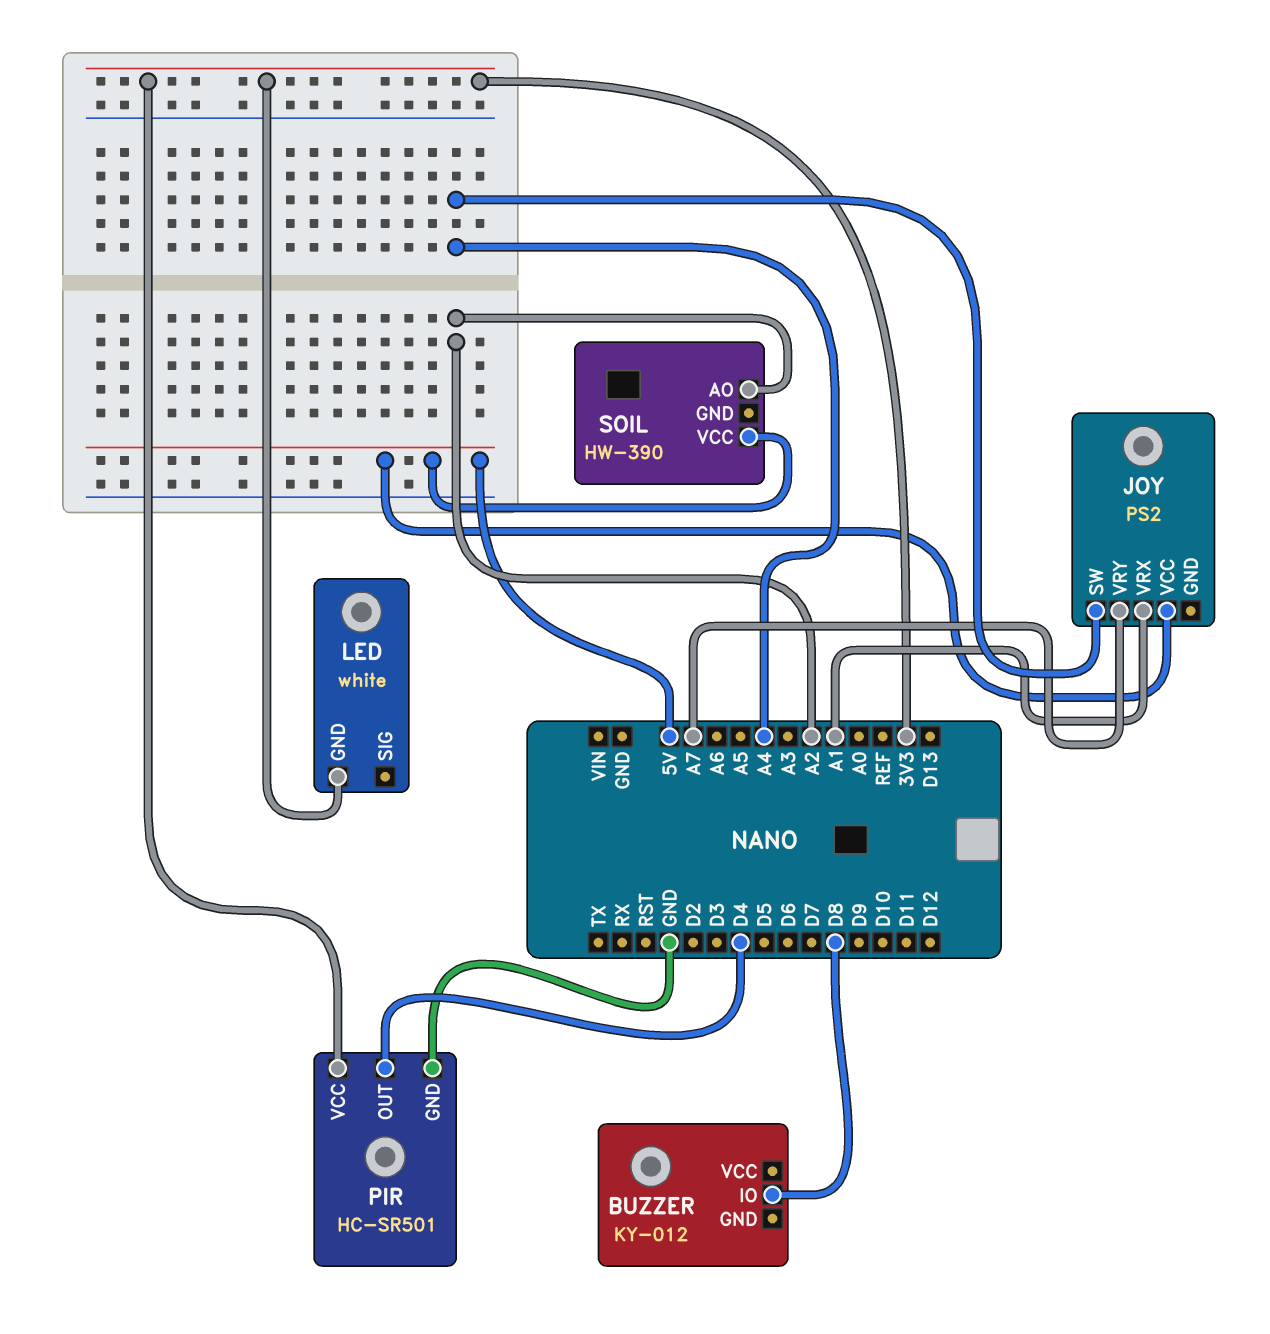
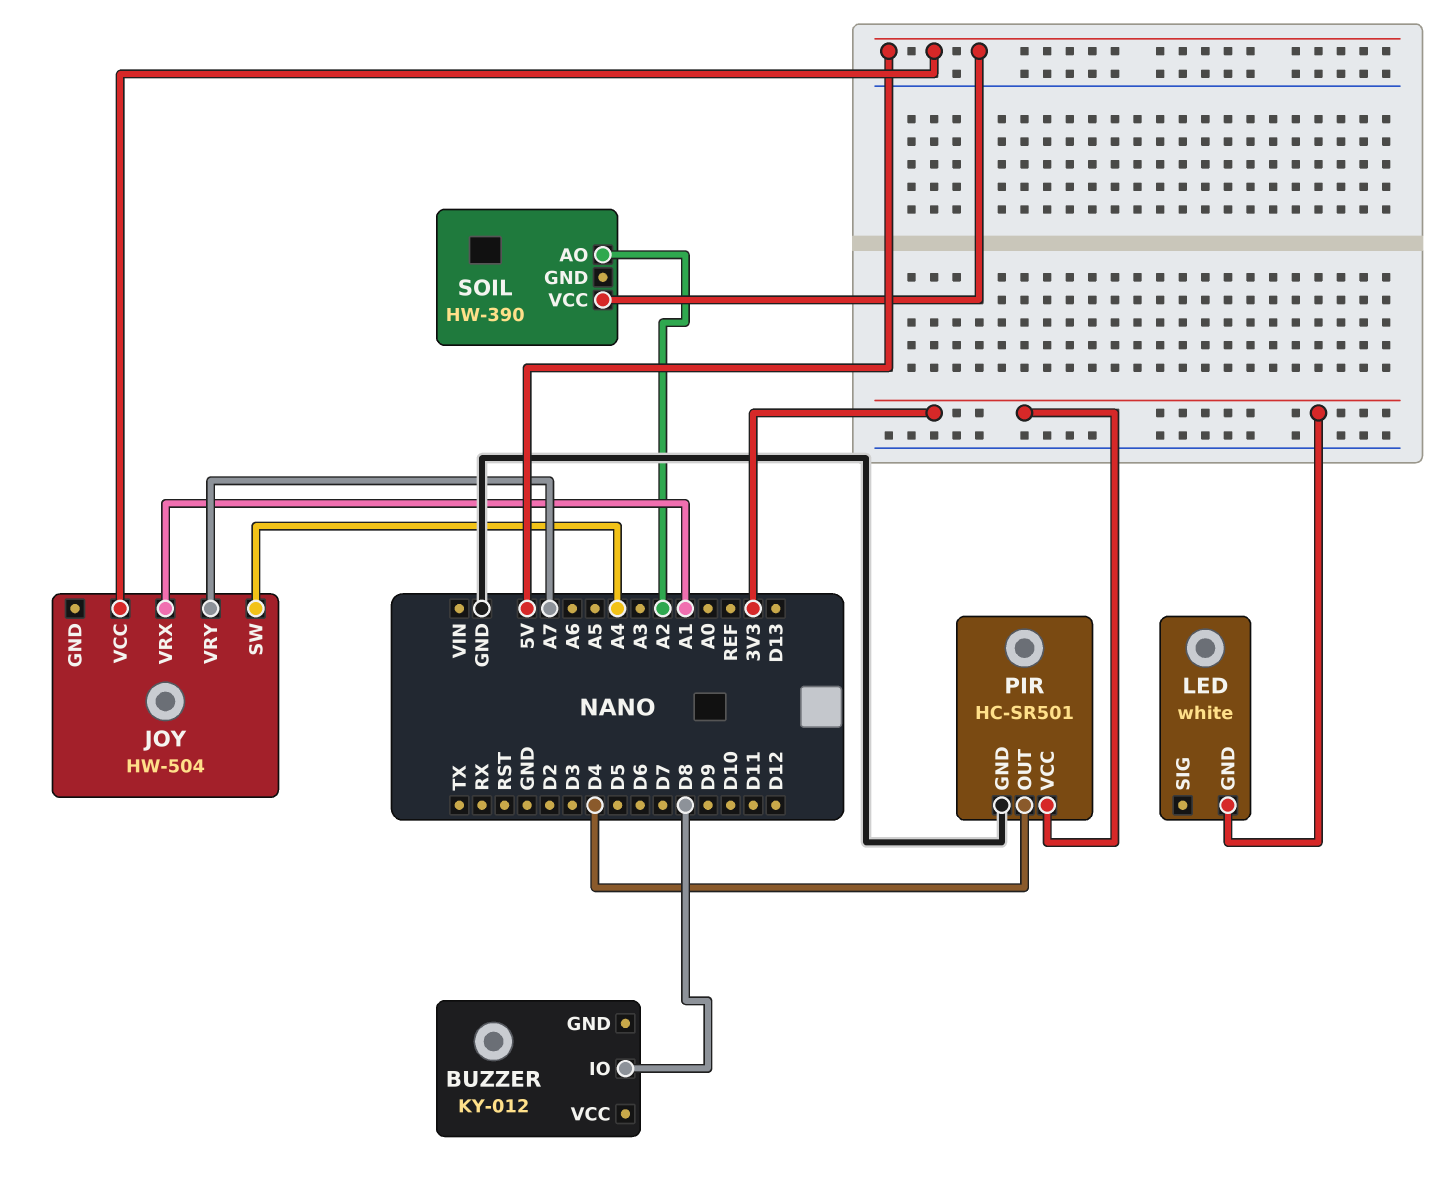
JOY: PS2 -> HW-504

